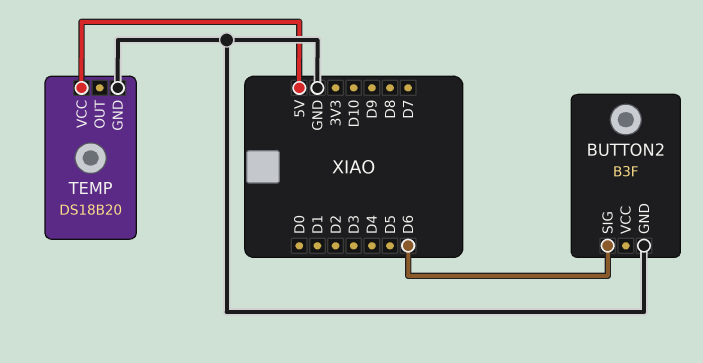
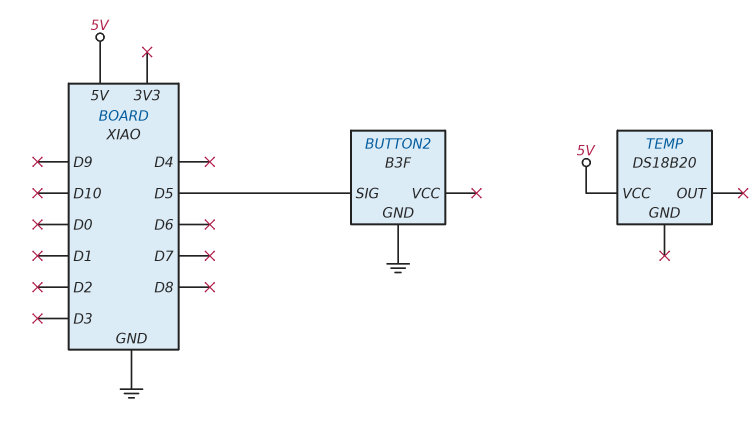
BUTTON2 pin SIG: D6 -> D5
TEMP pin GND: GND -> none

